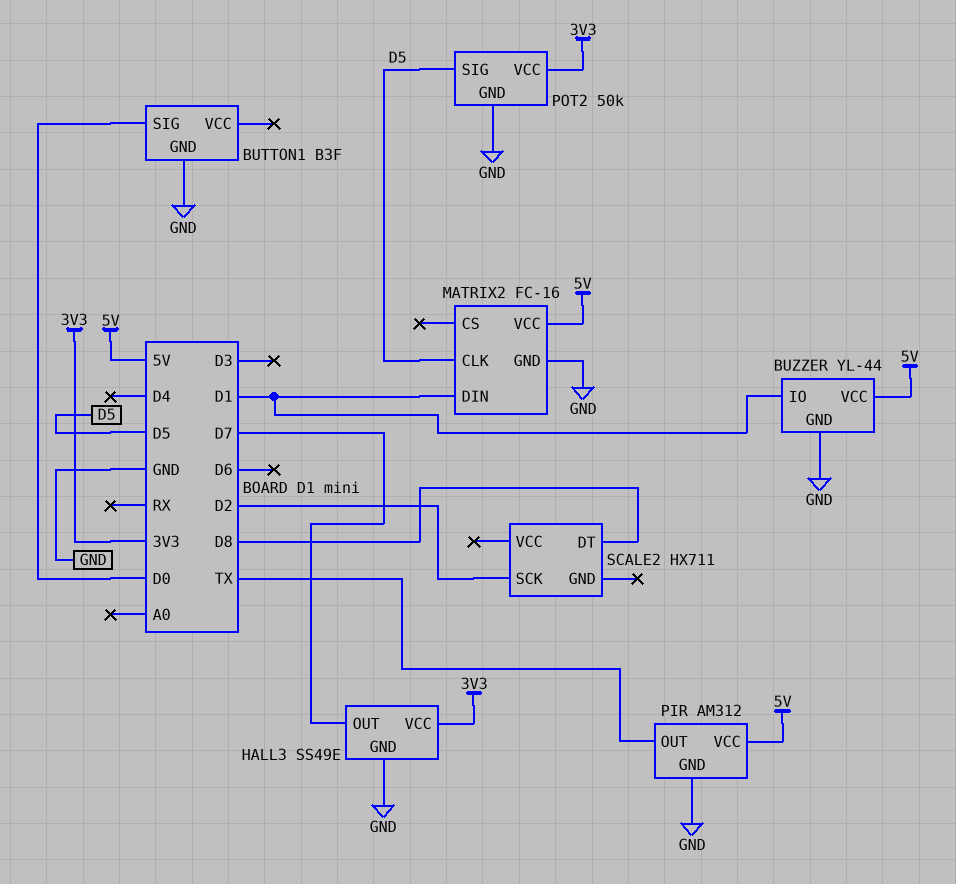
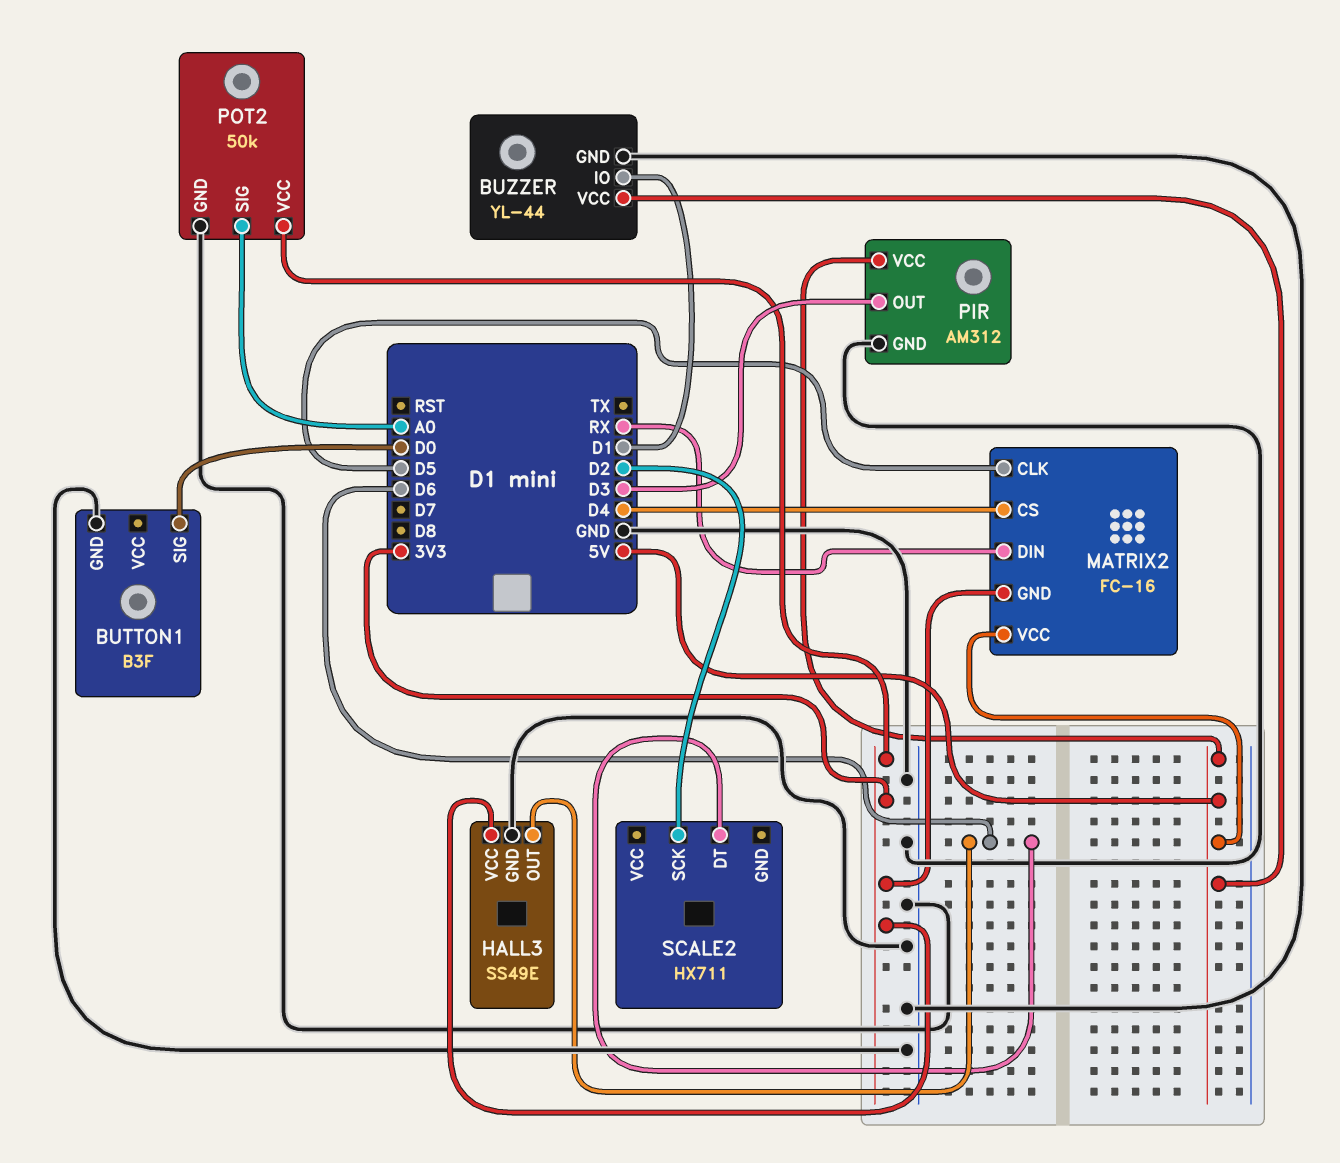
HALL3 pin OUT: D7 -> D6
MATRIX2 pin CS: none -> D4
MATRIX2 pin DIN: D1 -> RX
MATRIX2 pin GND: GND -> 3V3
PIR pin OUT: TX -> D3
POT2 pin SIG: D5 -> A0
SCALE2 pin DT: D8 -> D6

